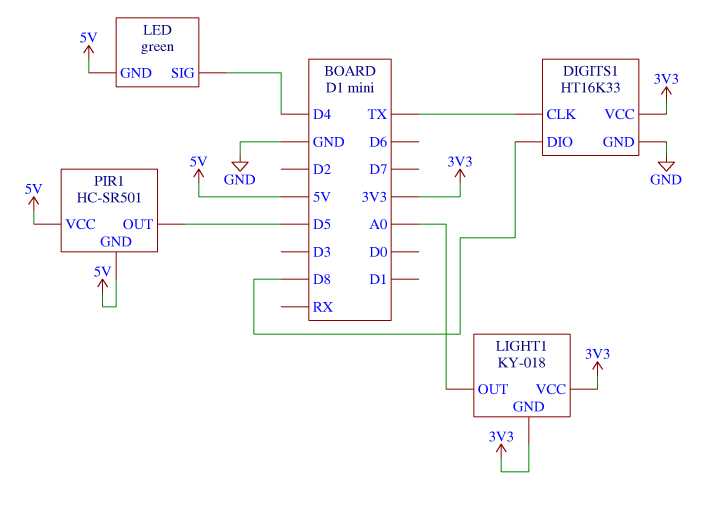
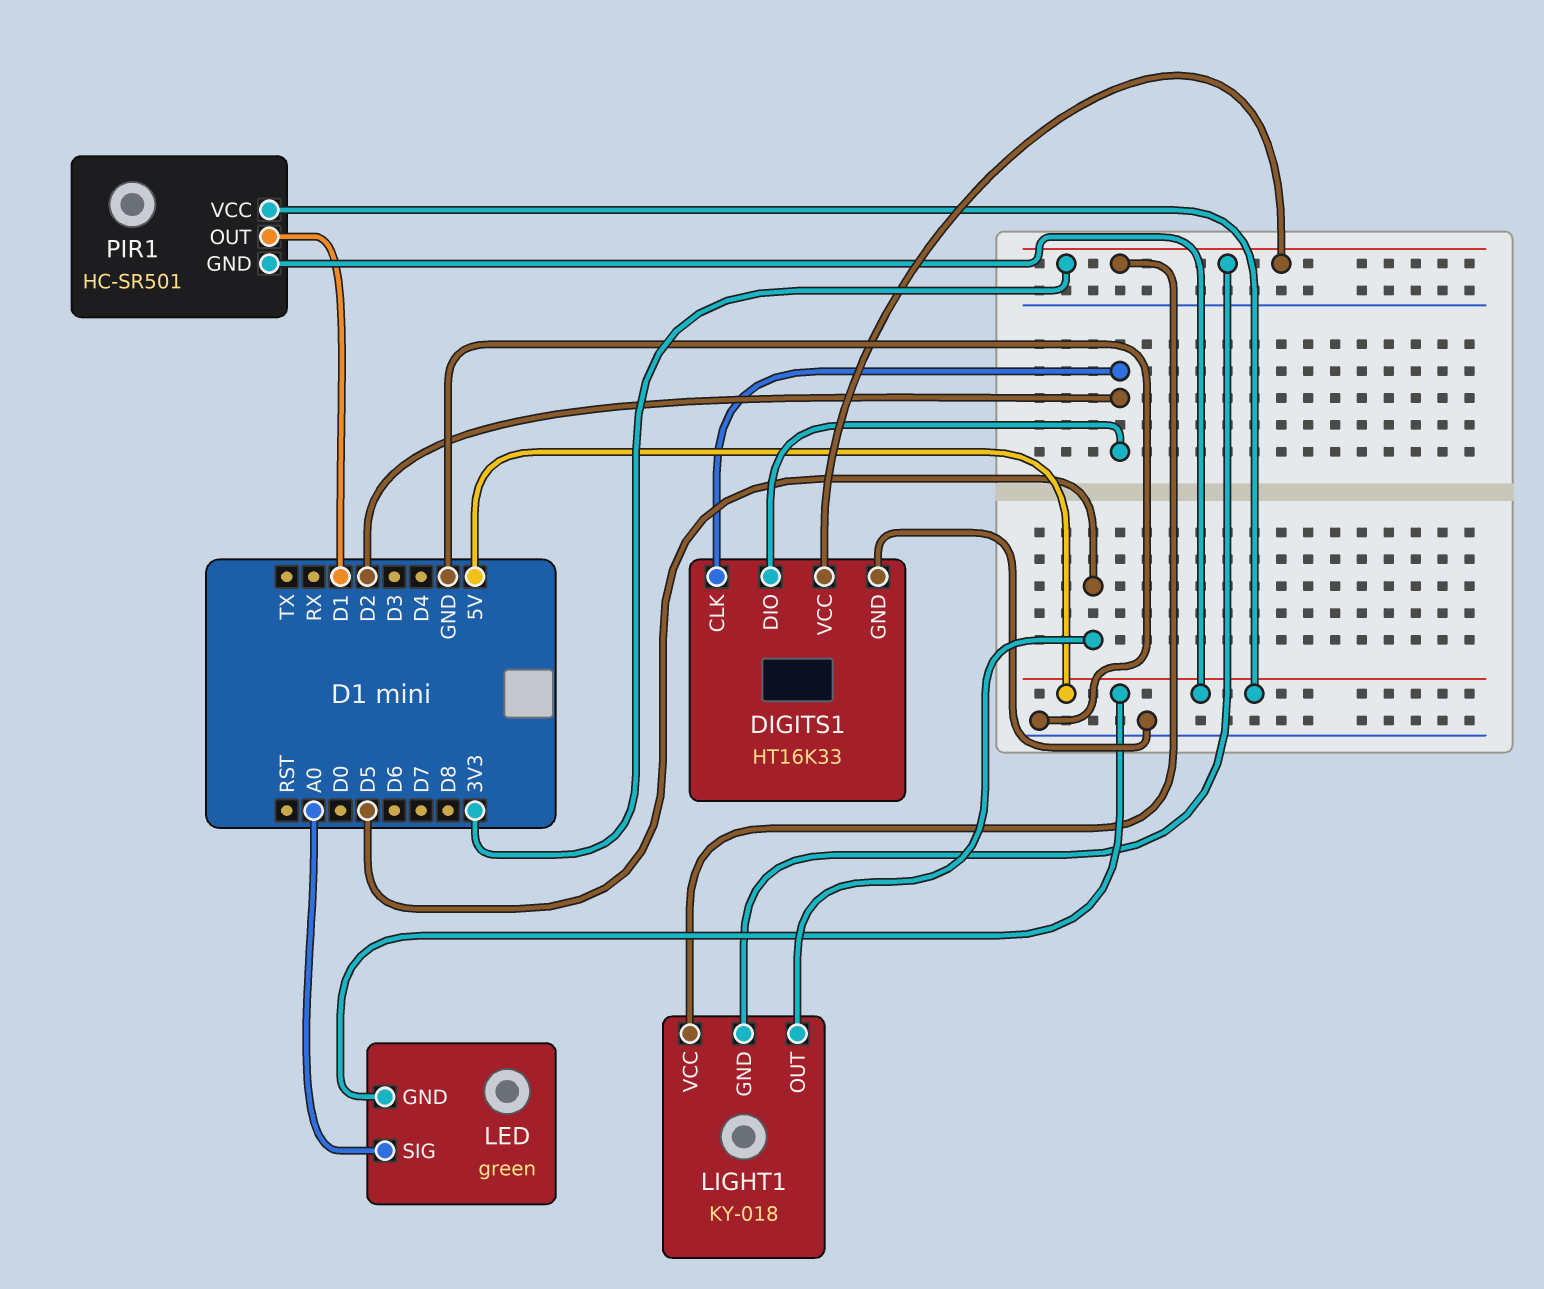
DIGITS1 pin CLK: TX -> D2
DIGITS1 pin DIO: D8 -> D2
LED pin SIG: D4 -> A0
LIGHT1 pin OUT: A0 -> D5
PIR1 pin OUT: D5 -> D1

